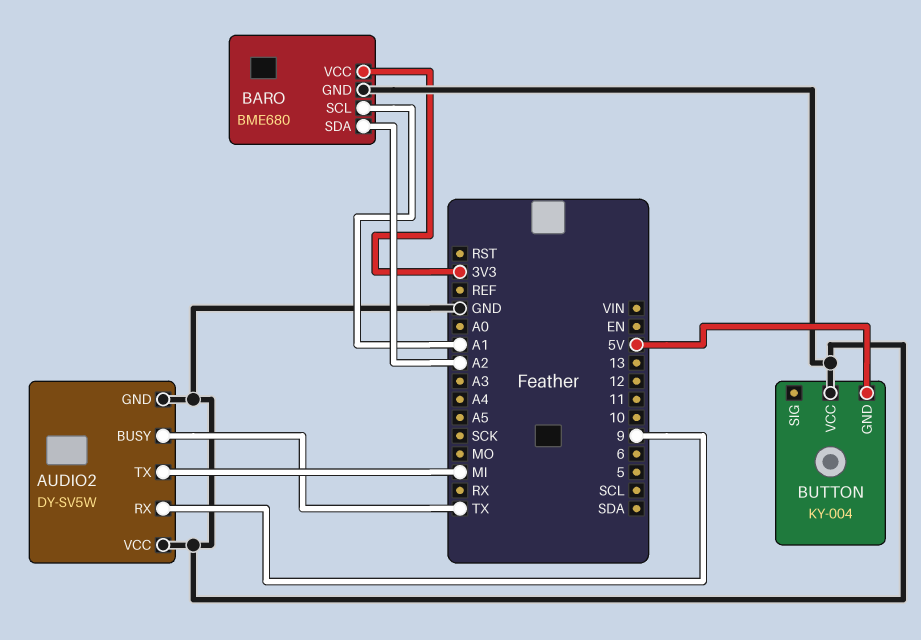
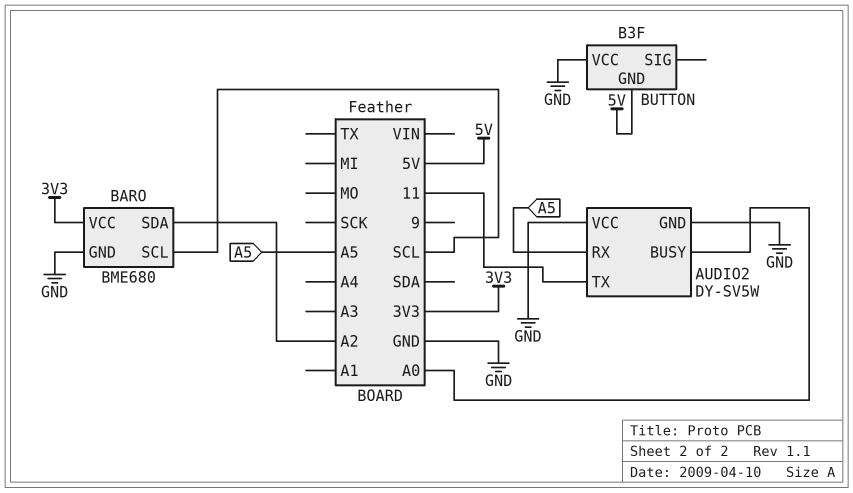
AUDIO2 pin BUSY: TX -> A0
AUDIO2 pin RX: 9 -> A5
AUDIO2 pin TX: MI -> 11
BARO pin SCL: A1 -> SCL
BUTTON: KY-004 -> B3F

